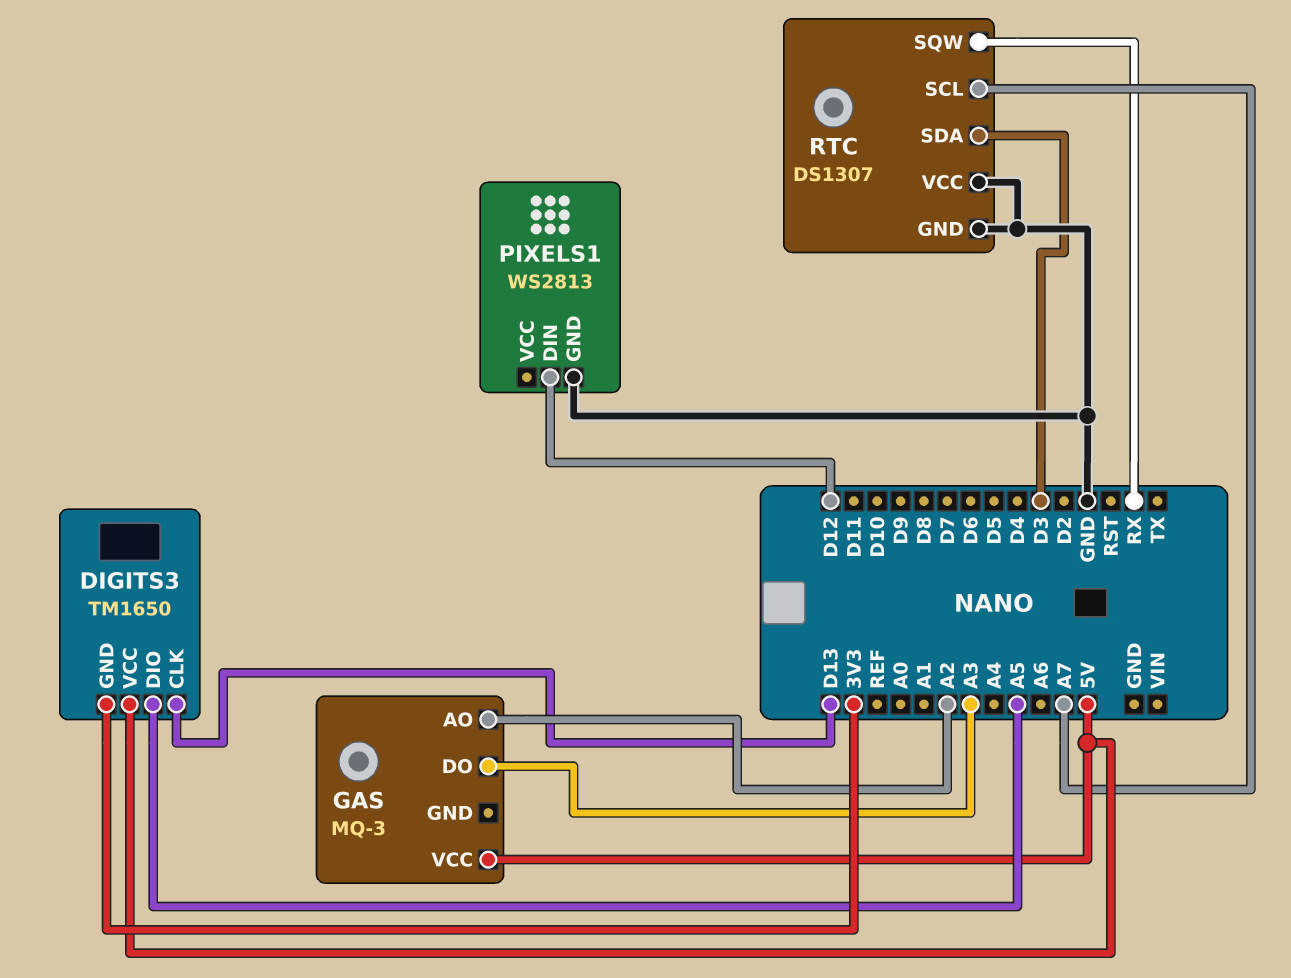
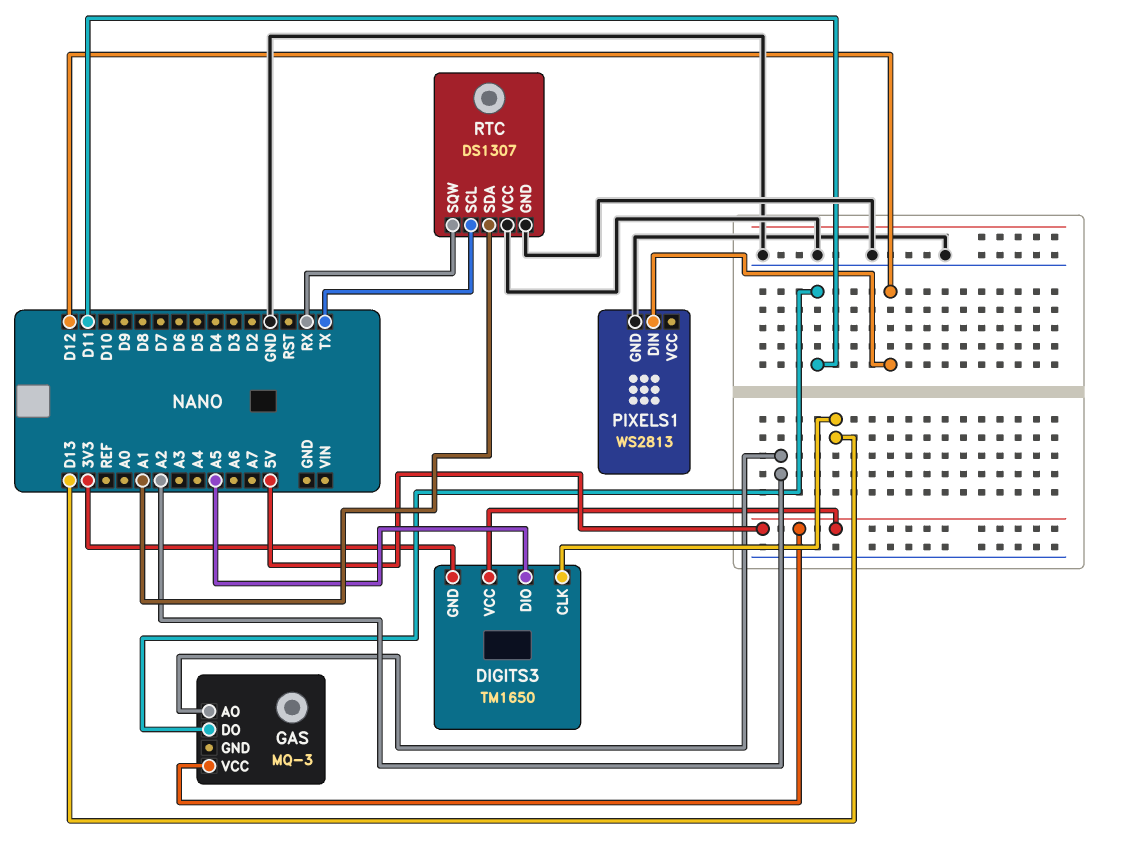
GAS pin DO: A3 -> D11
RTC pin SCL: A7 -> TX
RTC pin SDA: D3 -> A1

